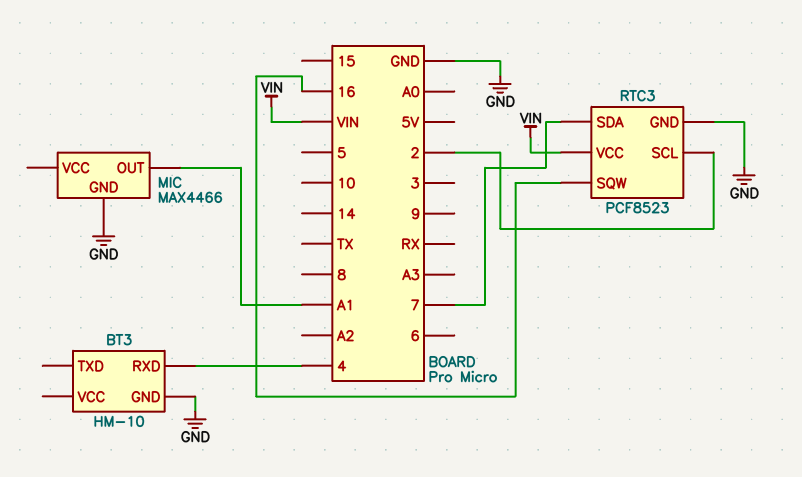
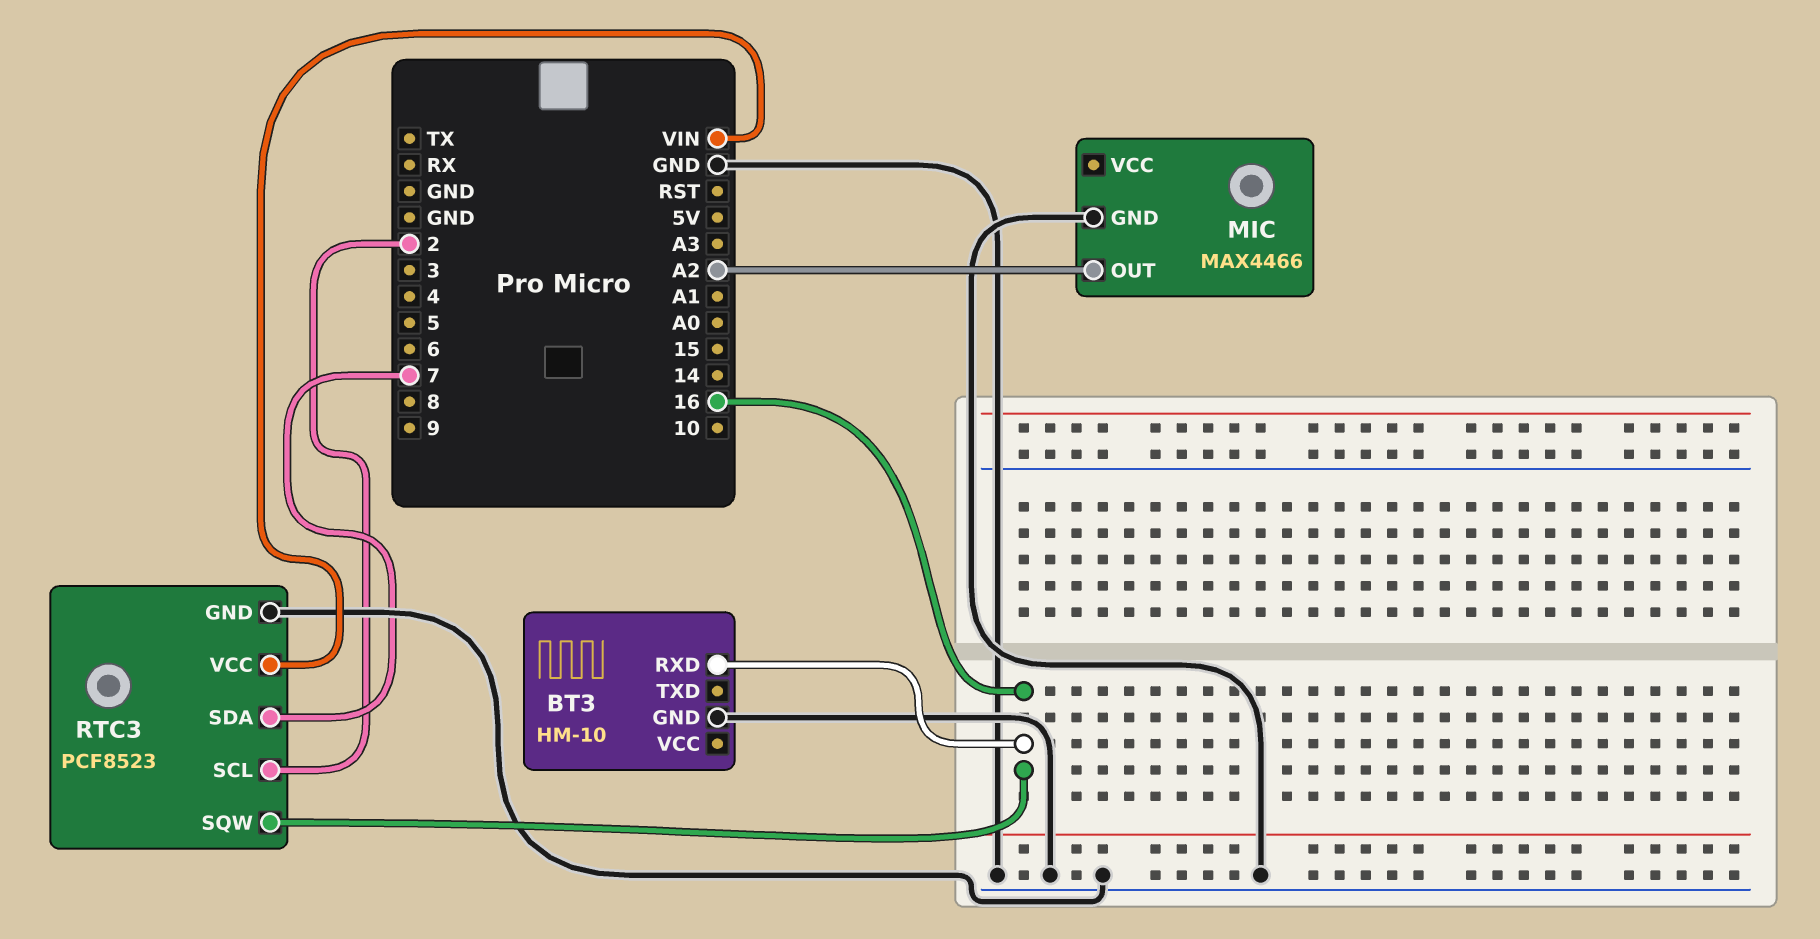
BT3 pin RXD: 4 -> 16
MIC pin OUT: A1 -> A2

